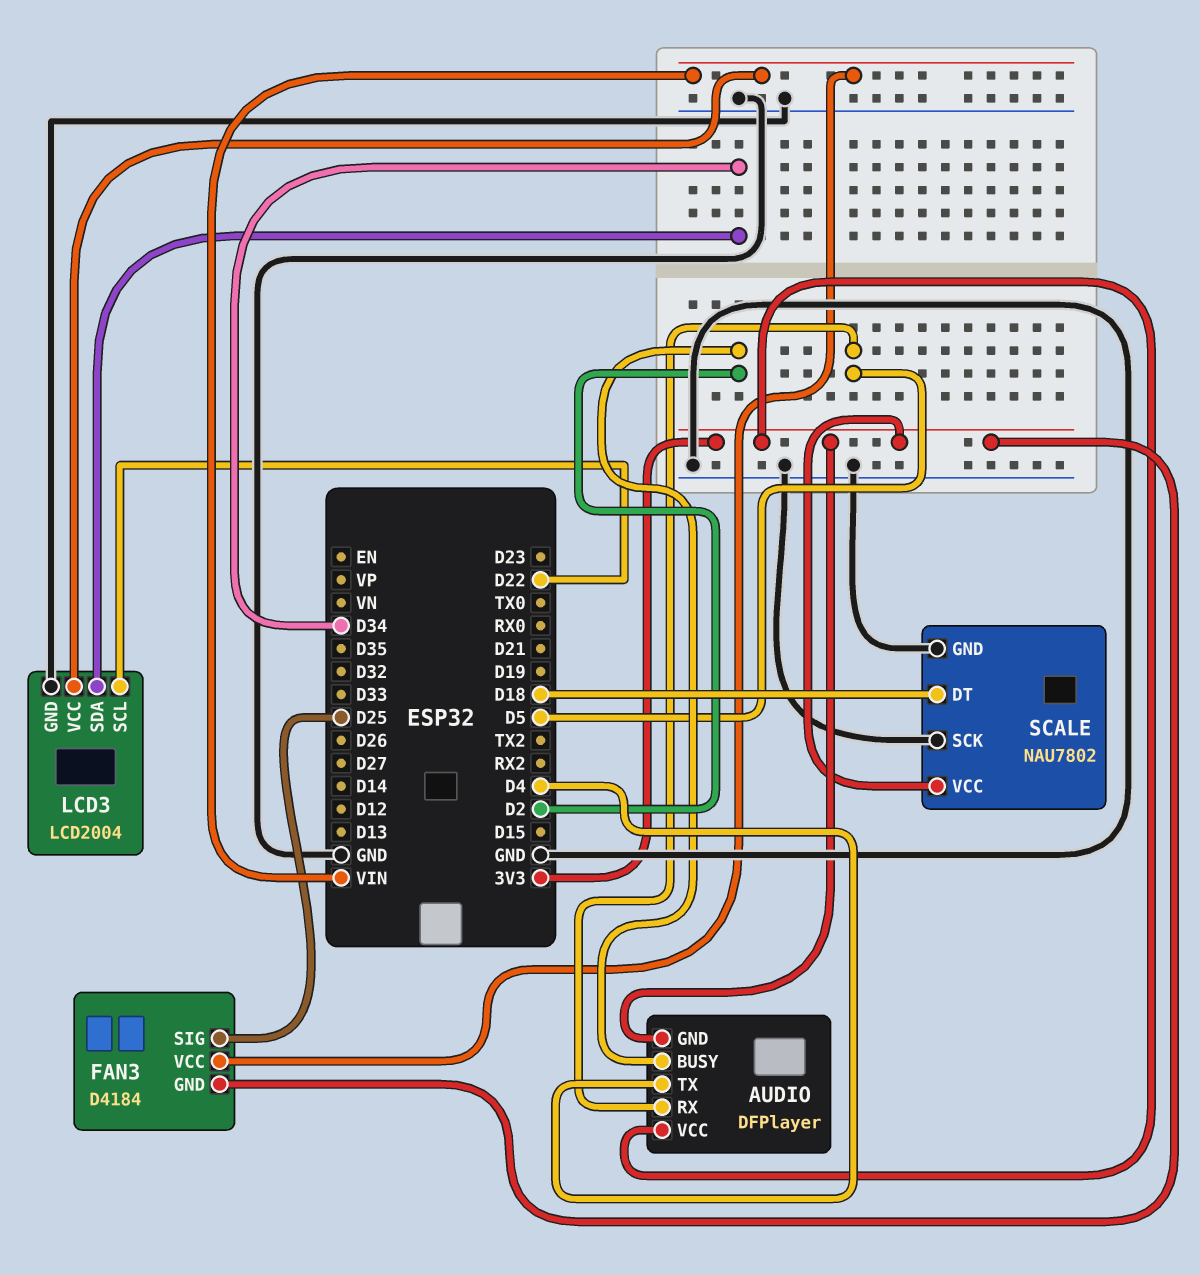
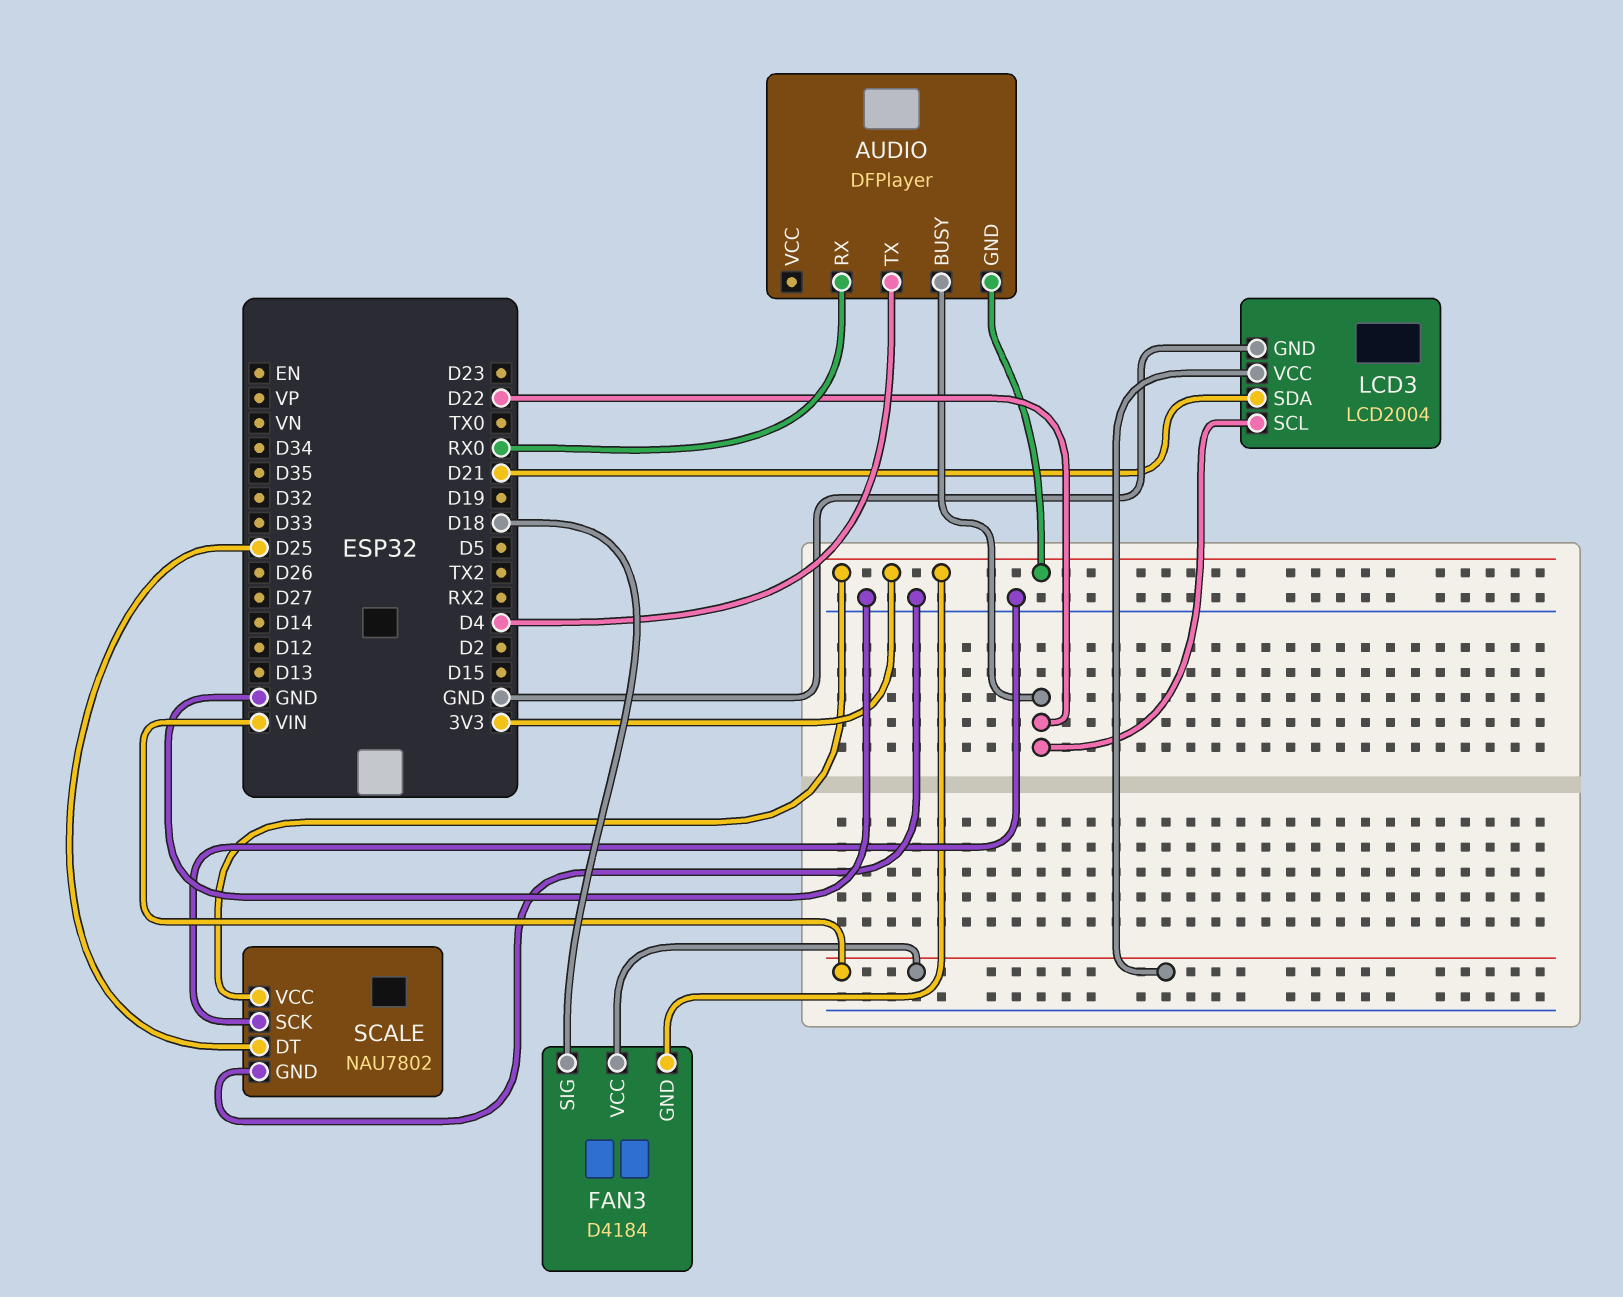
AUDIO pin BUSY: D2 -> D22
AUDIO pin RX: D5 -> RX0
AUDIO pin VCC: 3V3 -> none
FAN3 pin SIG: D25 -> D18
LCD3 pin SDA: D34 -> D21
SCALE pin DT: D18 -> D25

